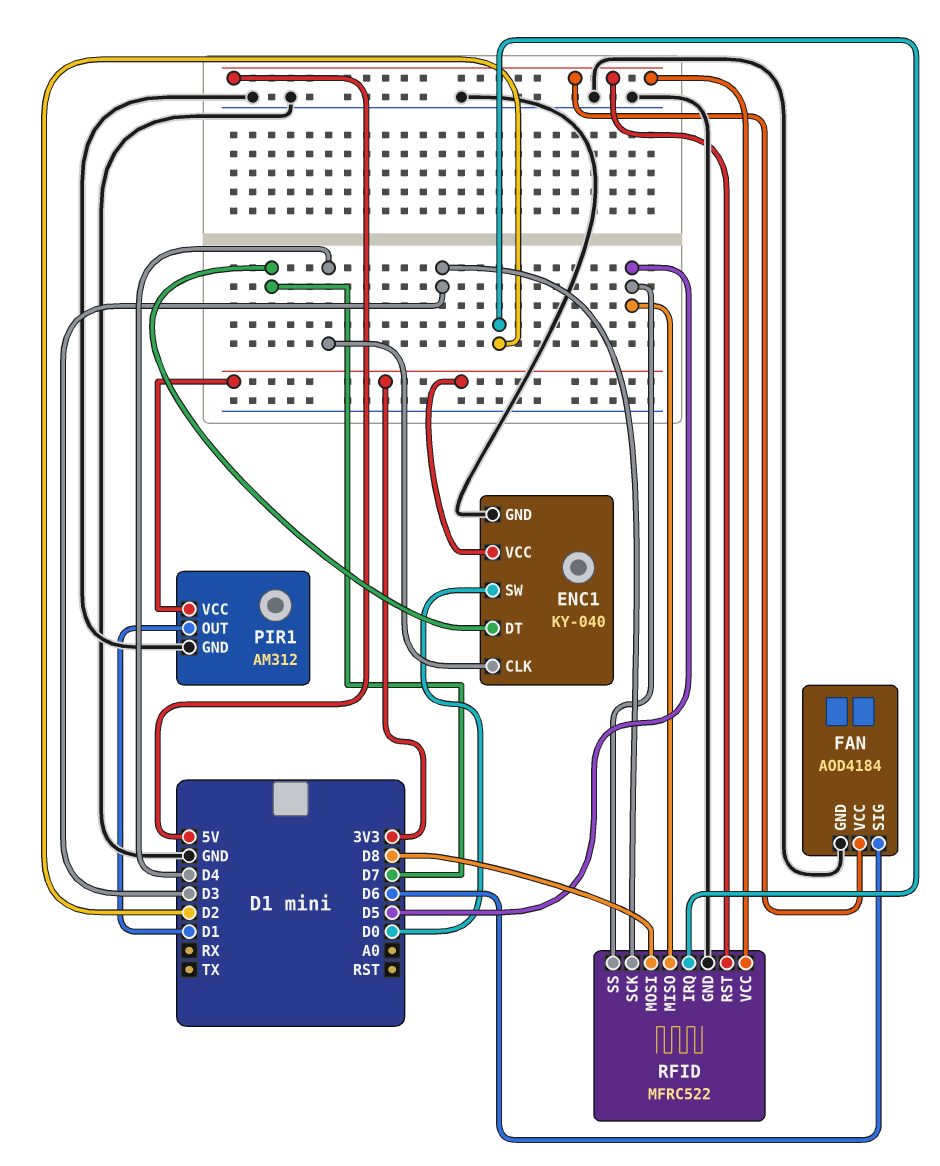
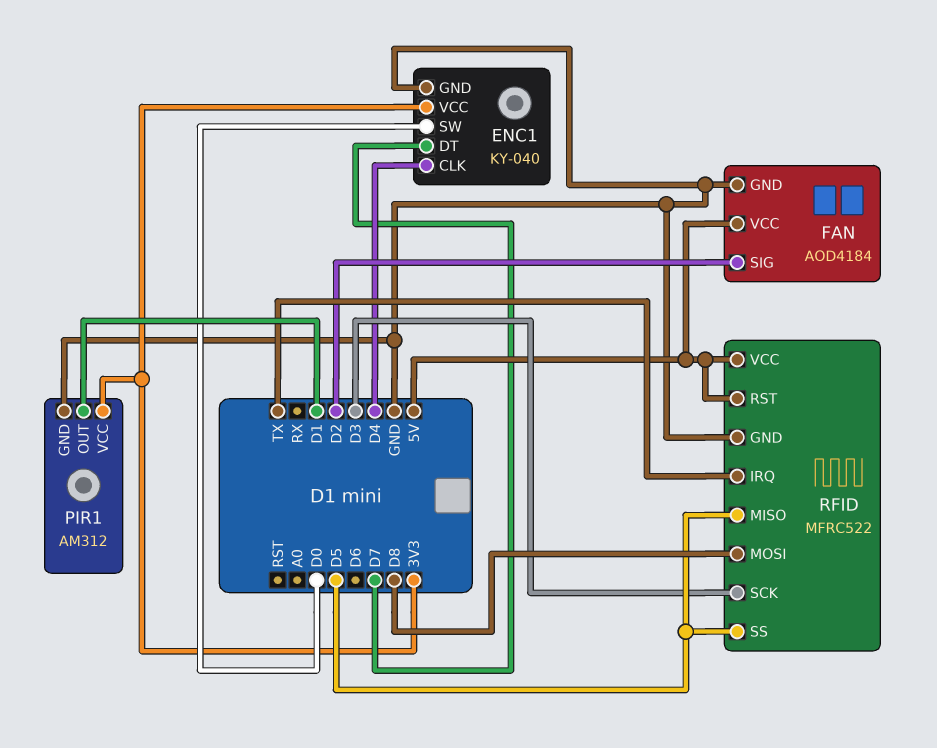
FAN pin SIG: D6 -> D2
RFID pin IRQ: D2 -> TX

